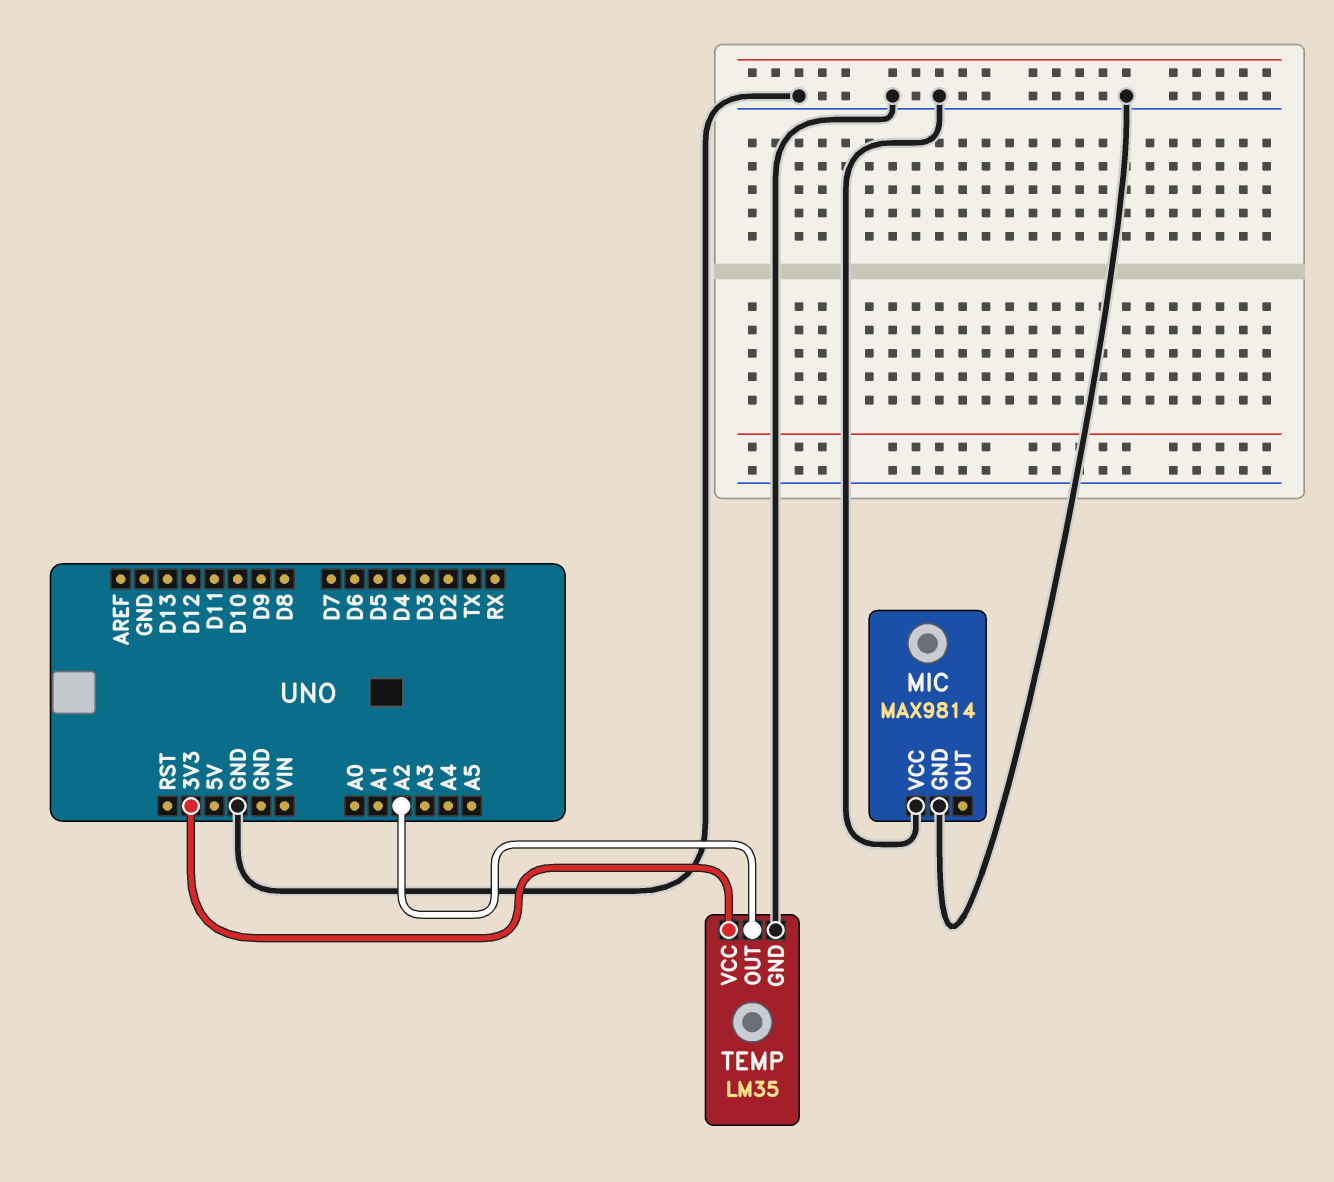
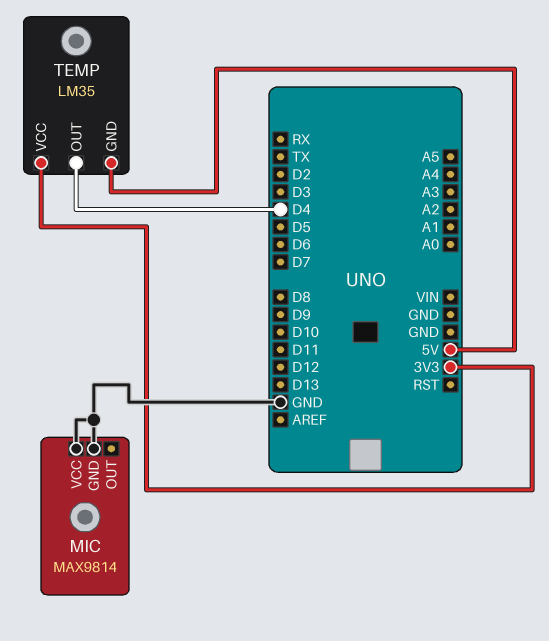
TEMP pin GND: GND -> 5V
TEMP pin OUT: A2 -> D4

